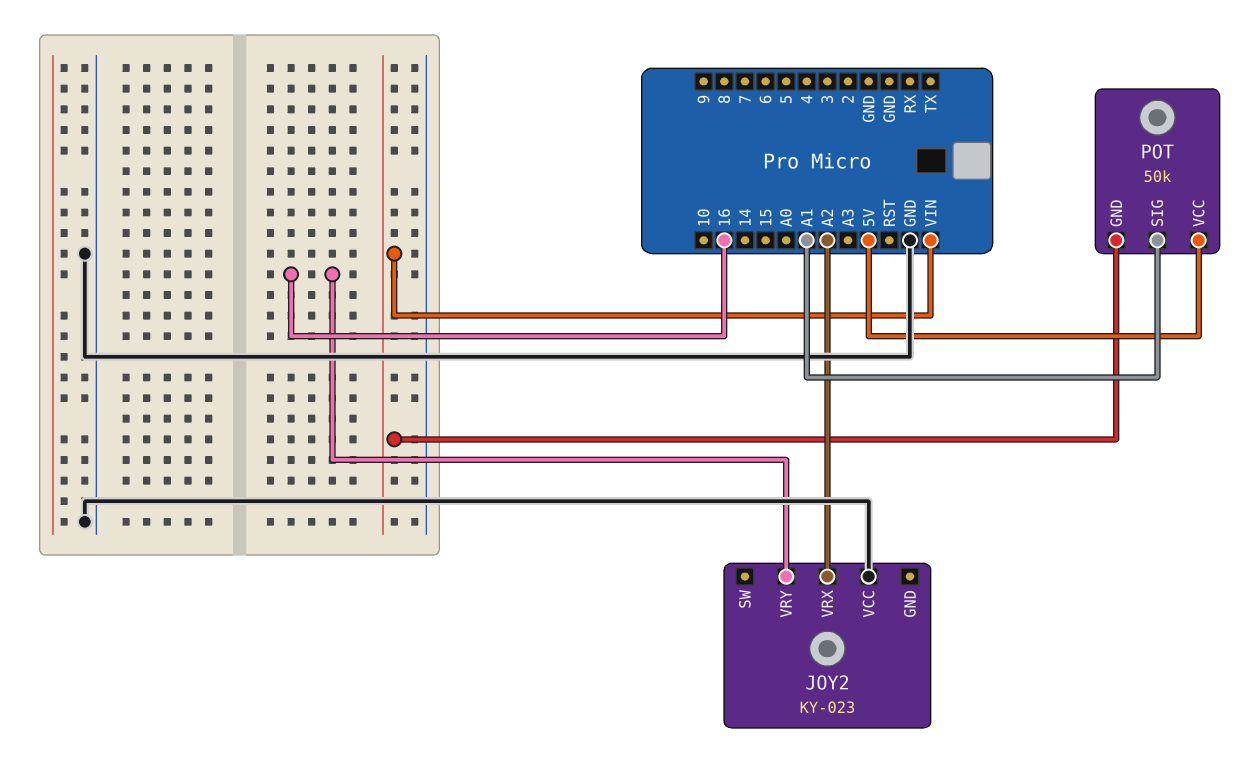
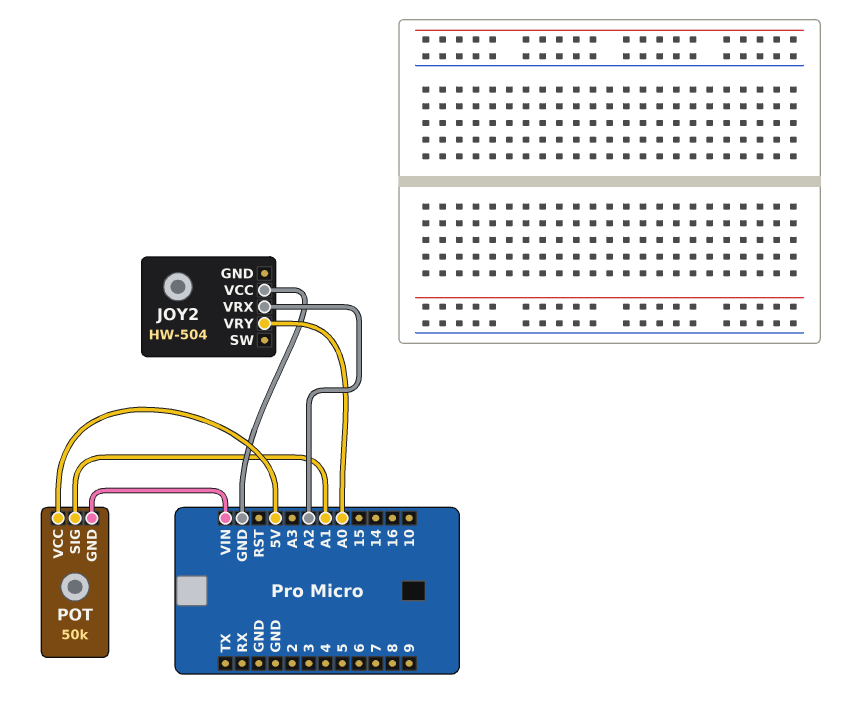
JOY2: KY-023 -> HW-504
JOY2 pin VRY: 16 -> A0

